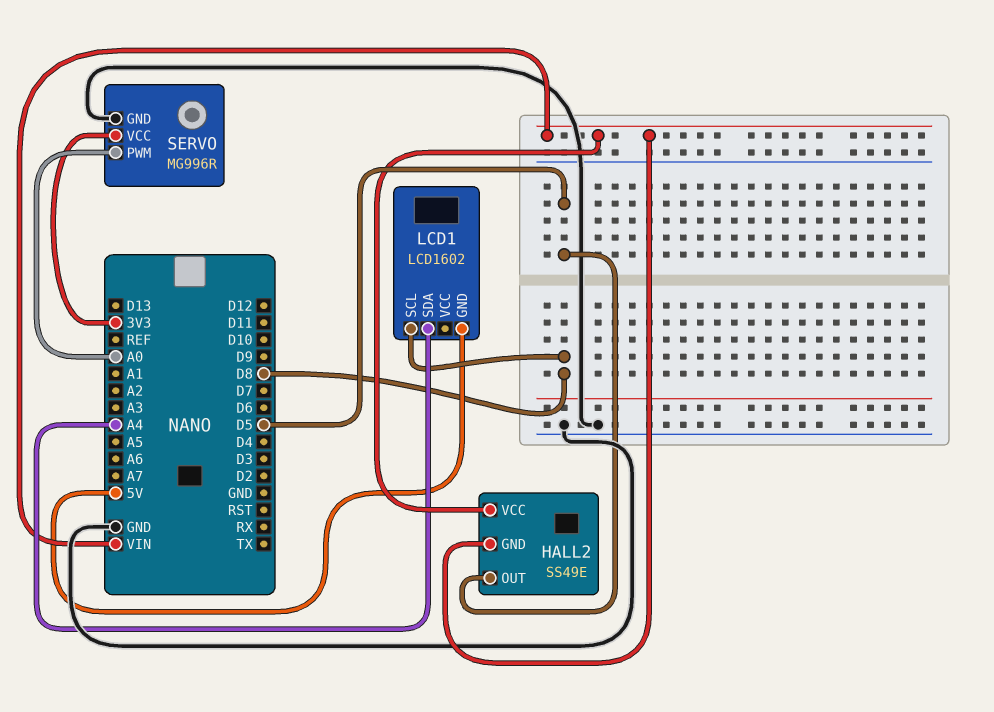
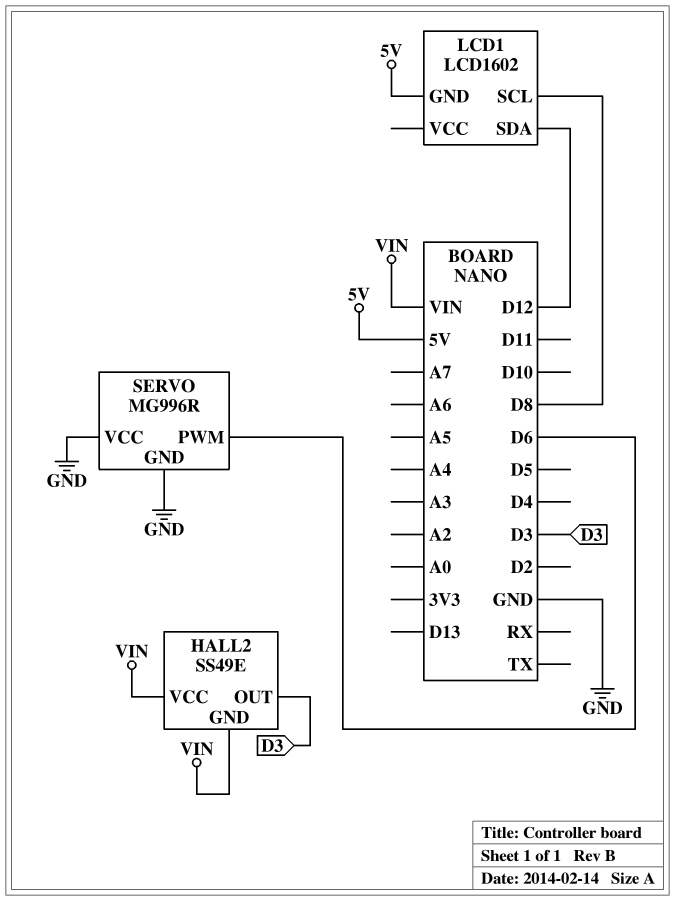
HALL2 pin OUT: D5 -> D3
LCD1 pin SDA: A4 -> D12
SERVO pin PWM: A0 -> D6
SERVO pin VCC: 3V3 -> GND

